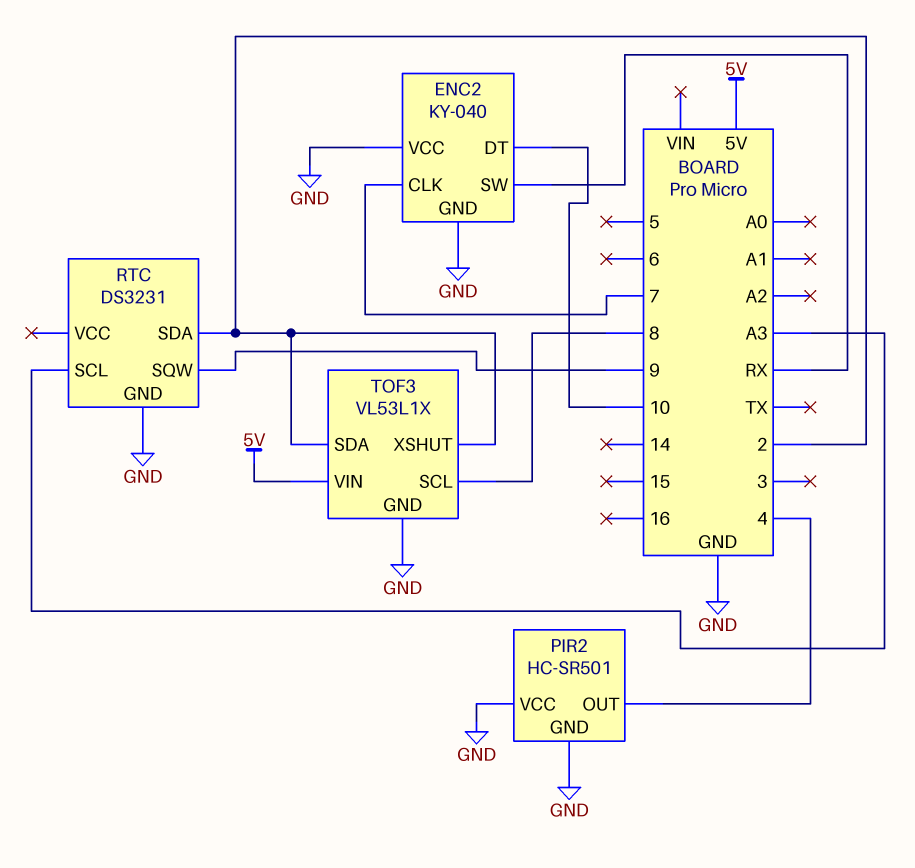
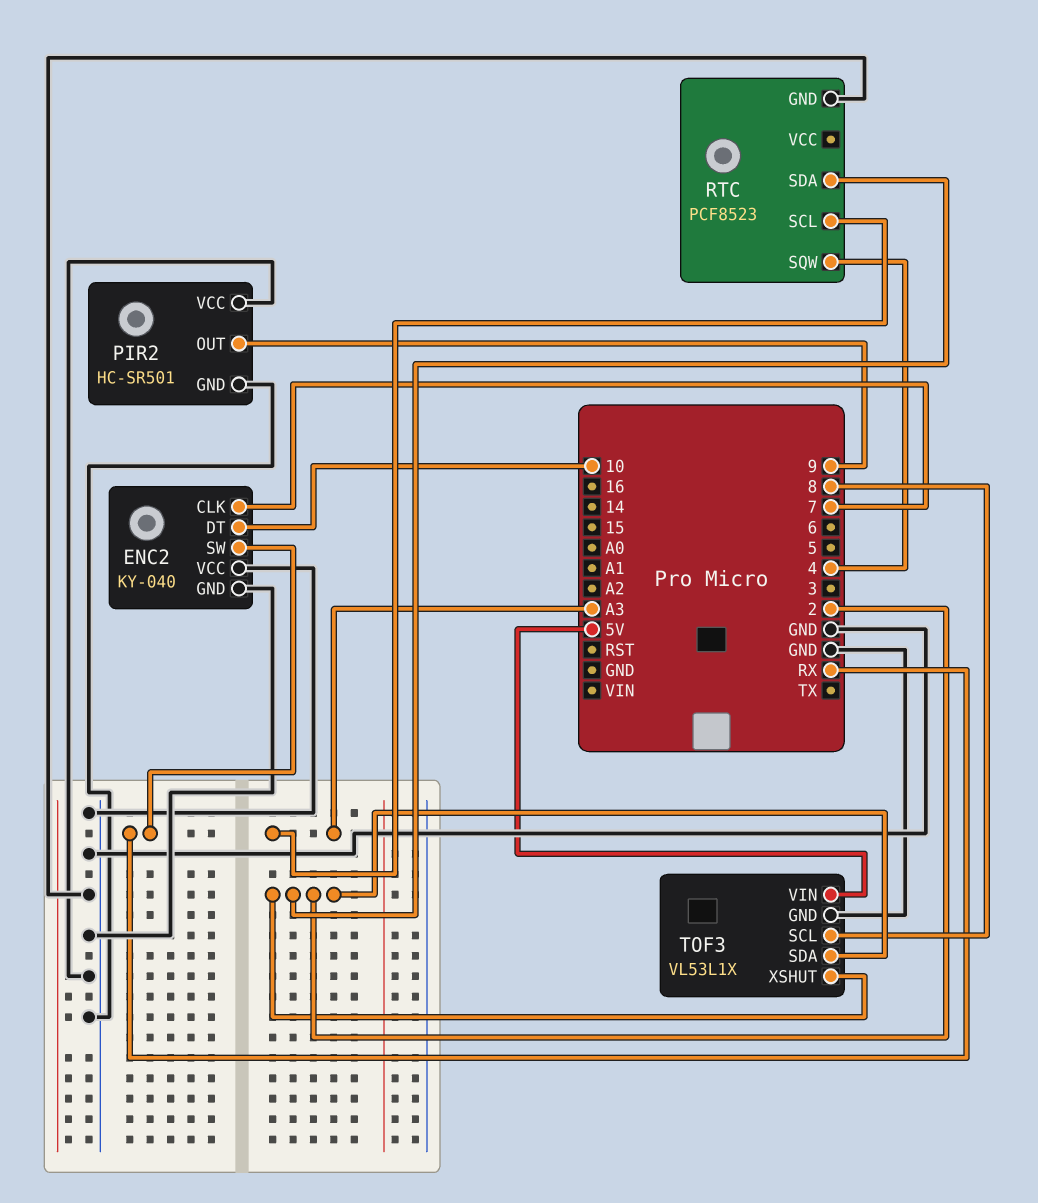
PIR2 pin OUT: 4 -> 9
RTC: DS3231 -> PCF8523
RTC pin SQW: 9 -> 4

